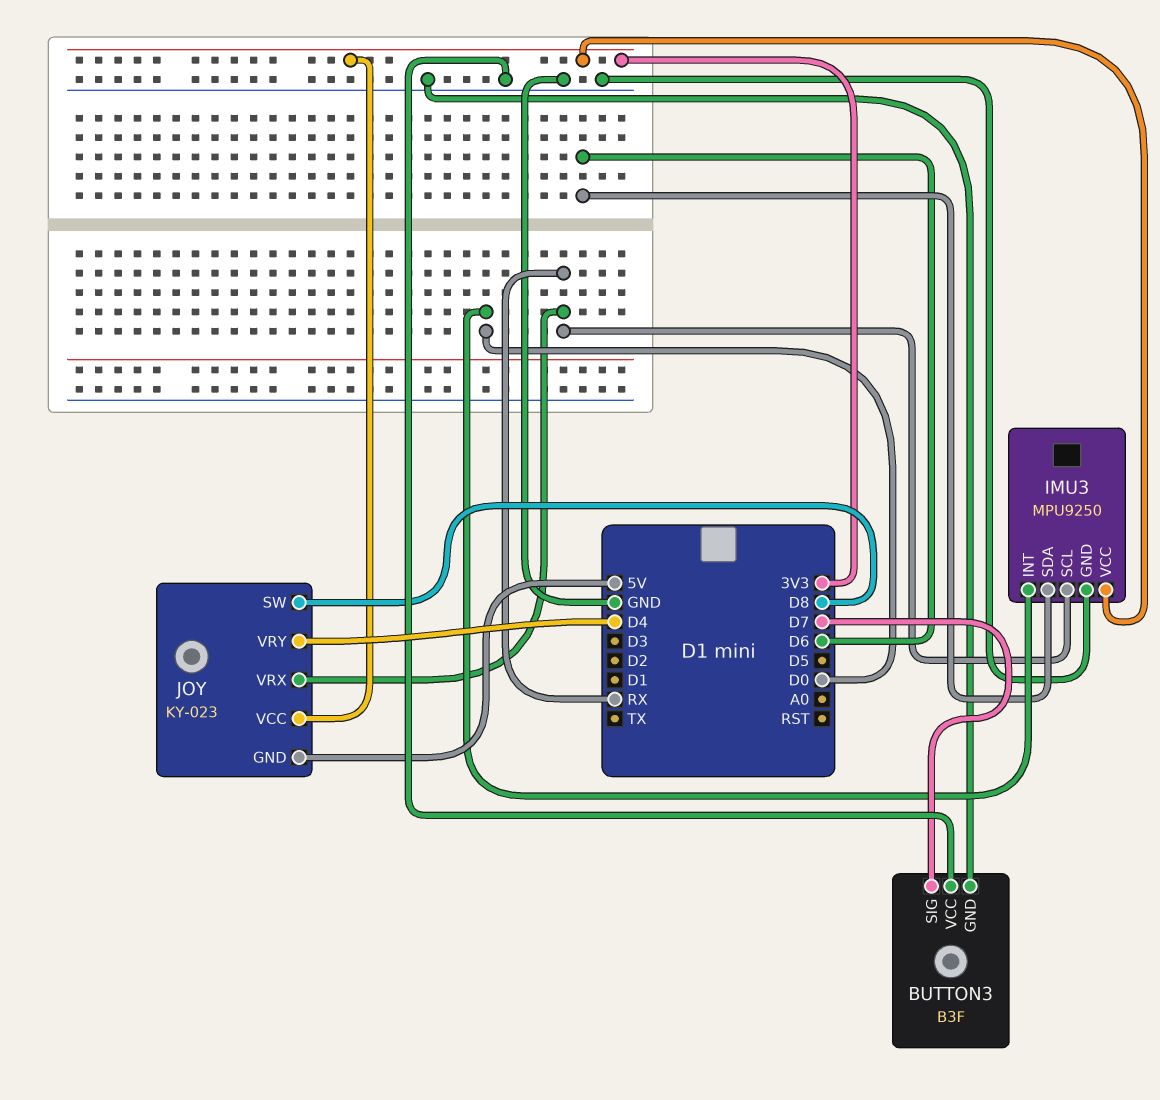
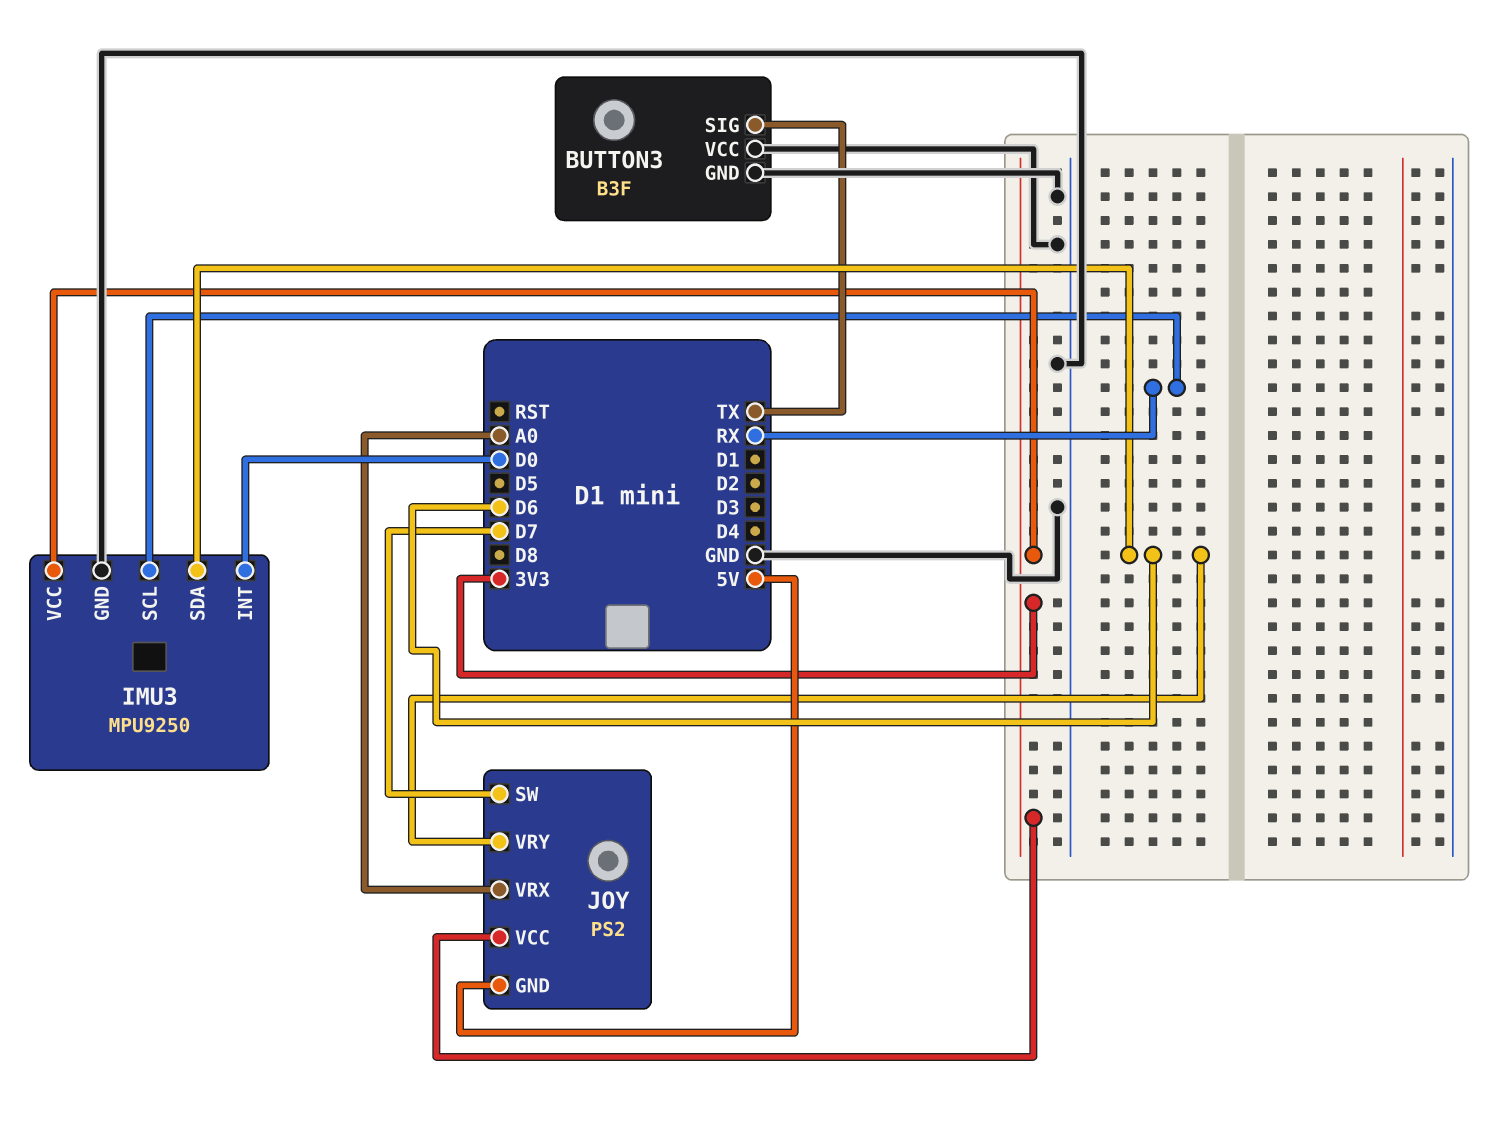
BUTTON3 pin SIG: D7 -> TX
JOY: KY-023 -> PS2
JOY pin SW: D8 -> D7
JOY pin VRX: RX -> A0
JOY pin VRY: D4 -> D6

